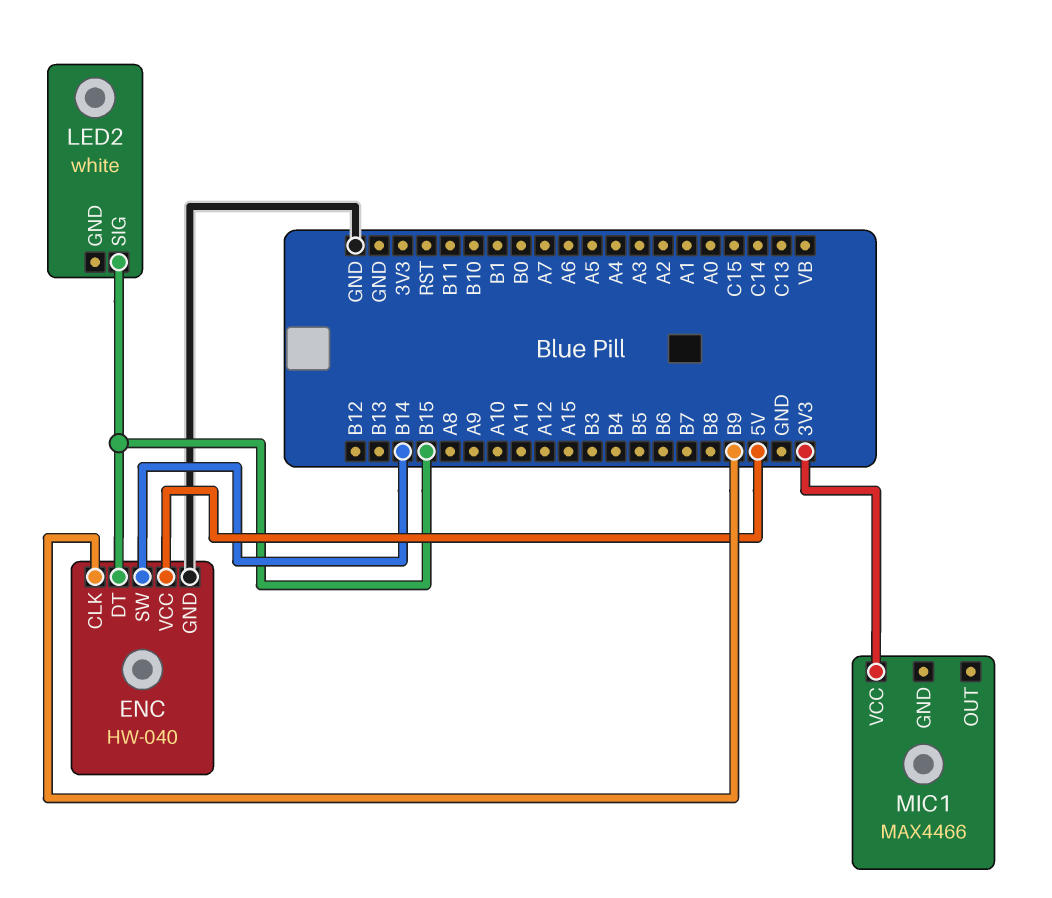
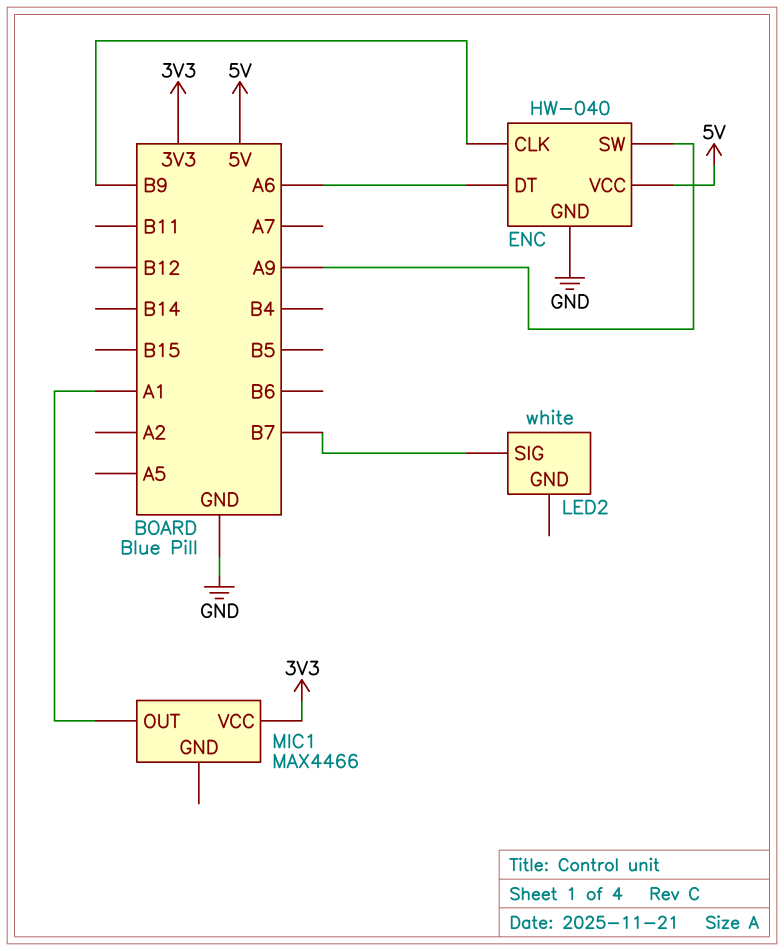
ENC pin DT: B15 -> A6
ENC pin SW: B14 -> A9
LED2 pin SIG: B15 -> B7
MIC1 pin OUT: none -> A1

